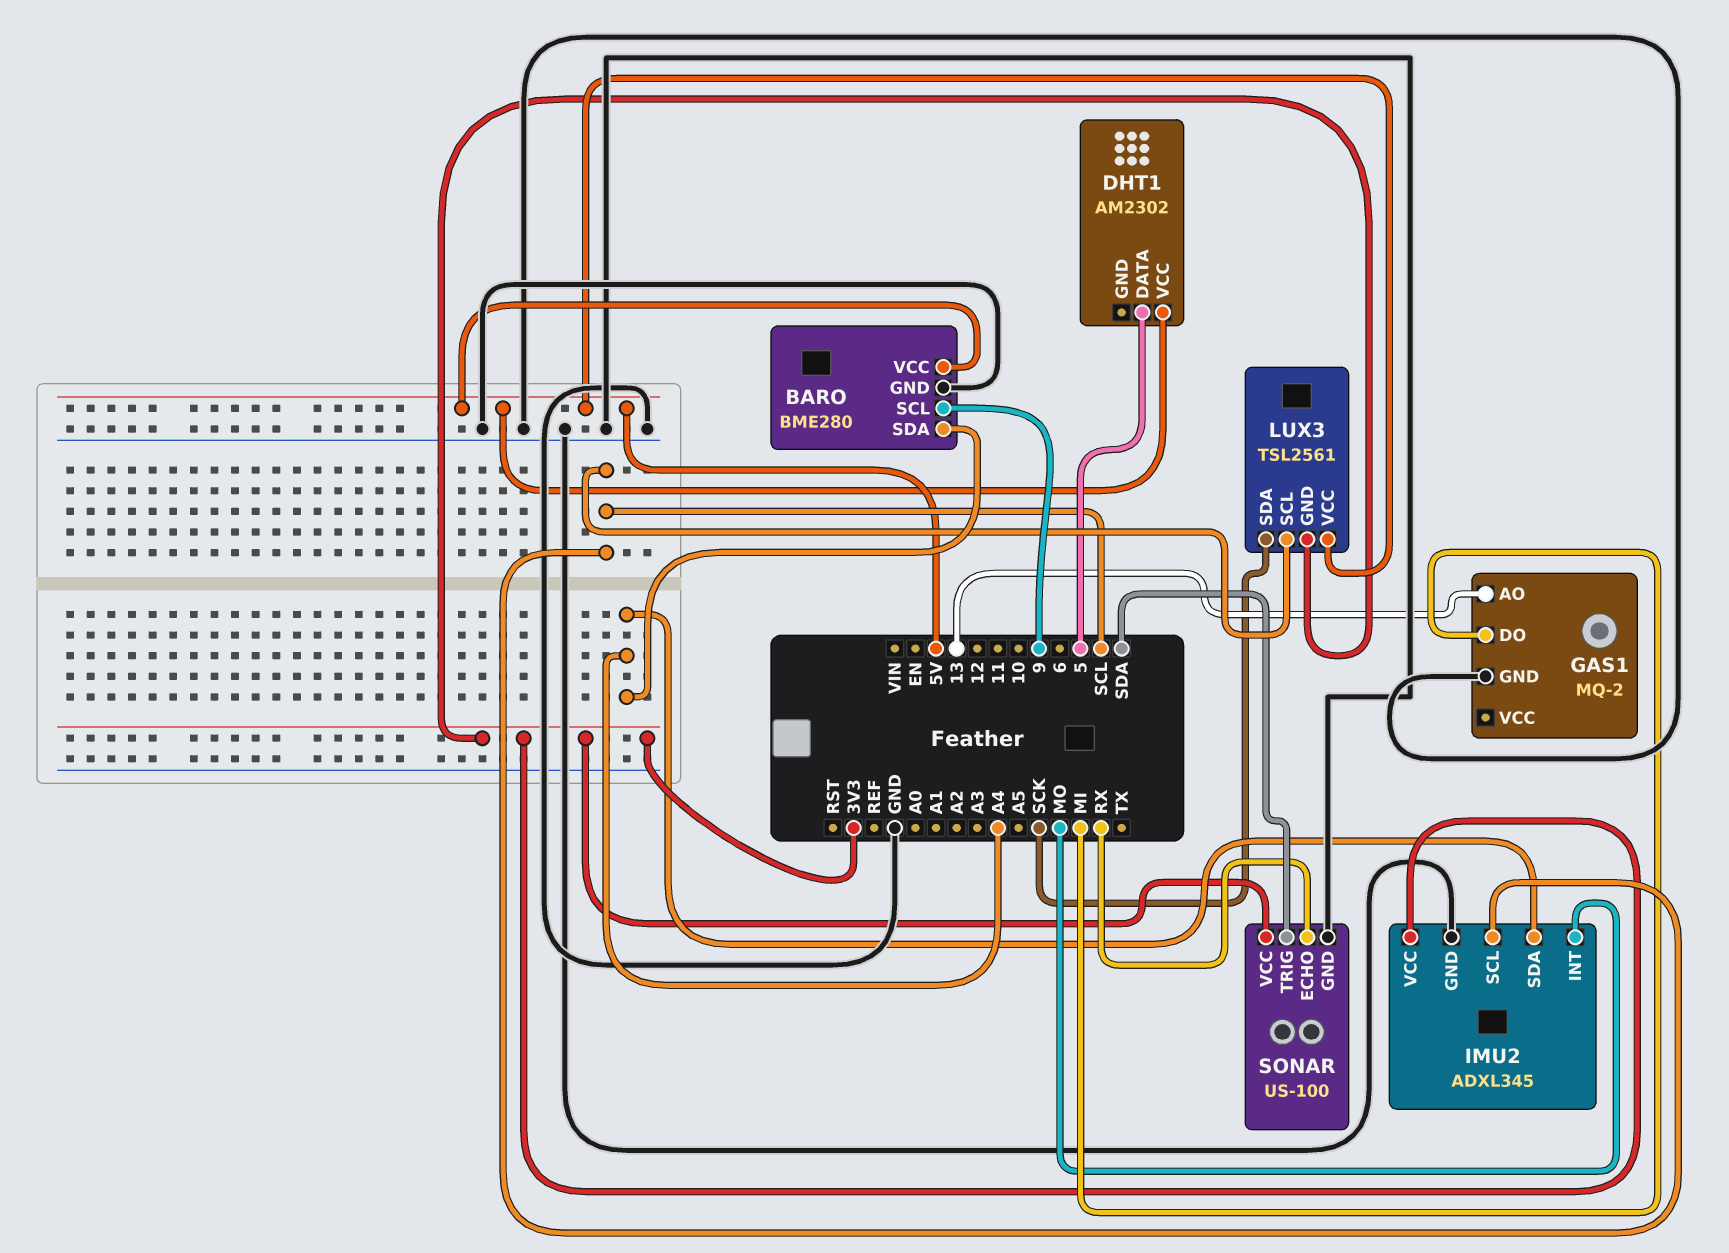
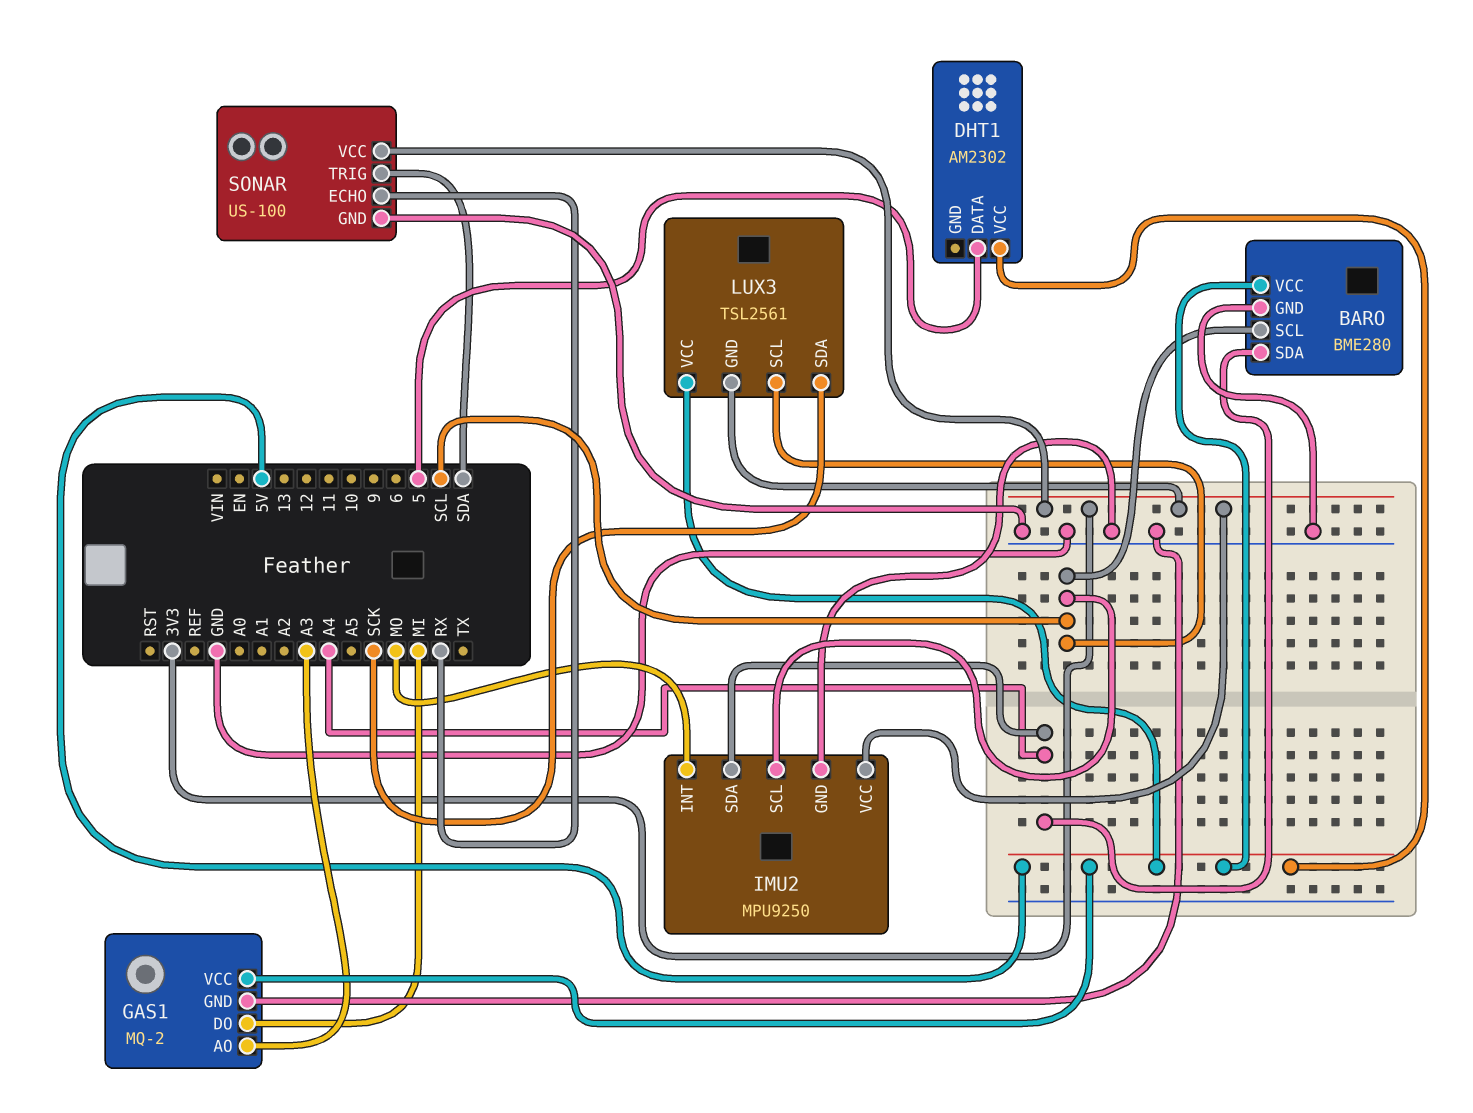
BARO pin SCL: 9 -> SCL
GAS1 pin AO: 13 -> A3
GAS1 pin VCC: none -> 5V
IMU2: ADXL345 -> MPU9250

